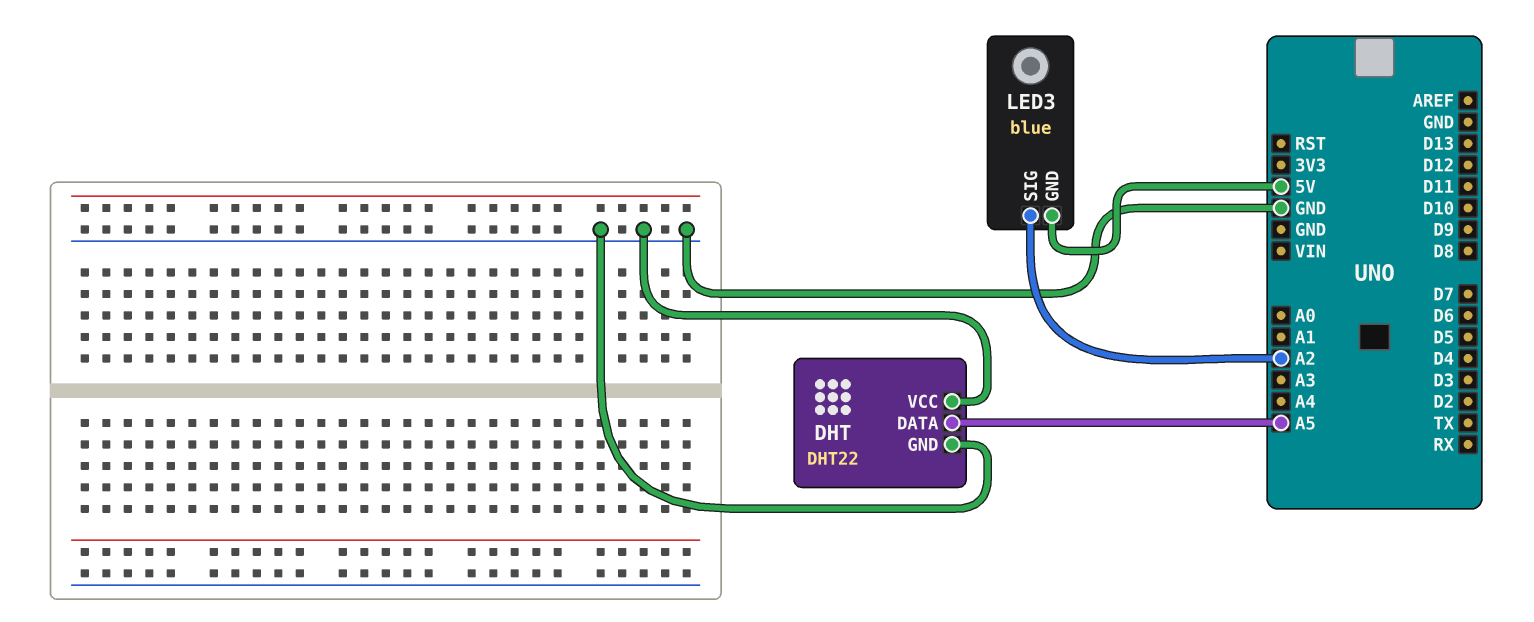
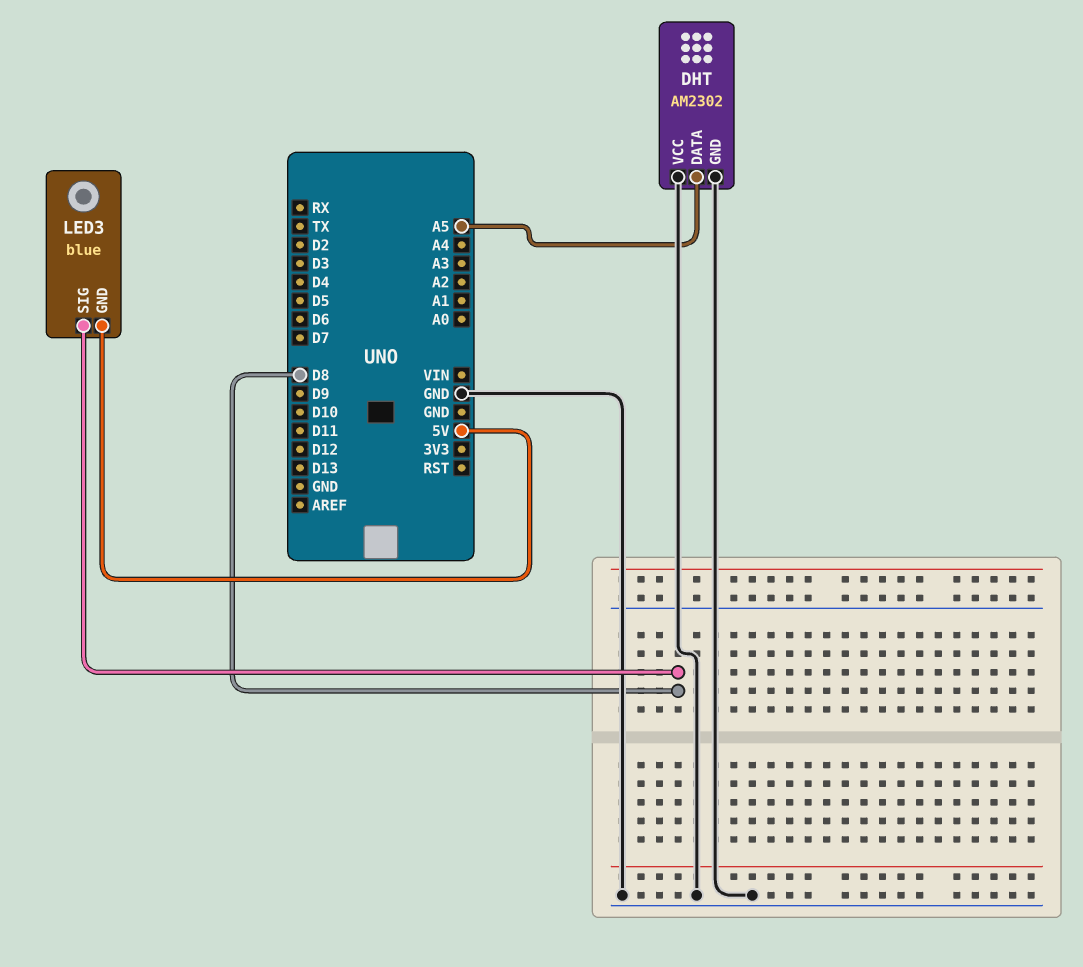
DHT: DHT22 -> AM2302
LED3 pin SIG: A2 -> D8

